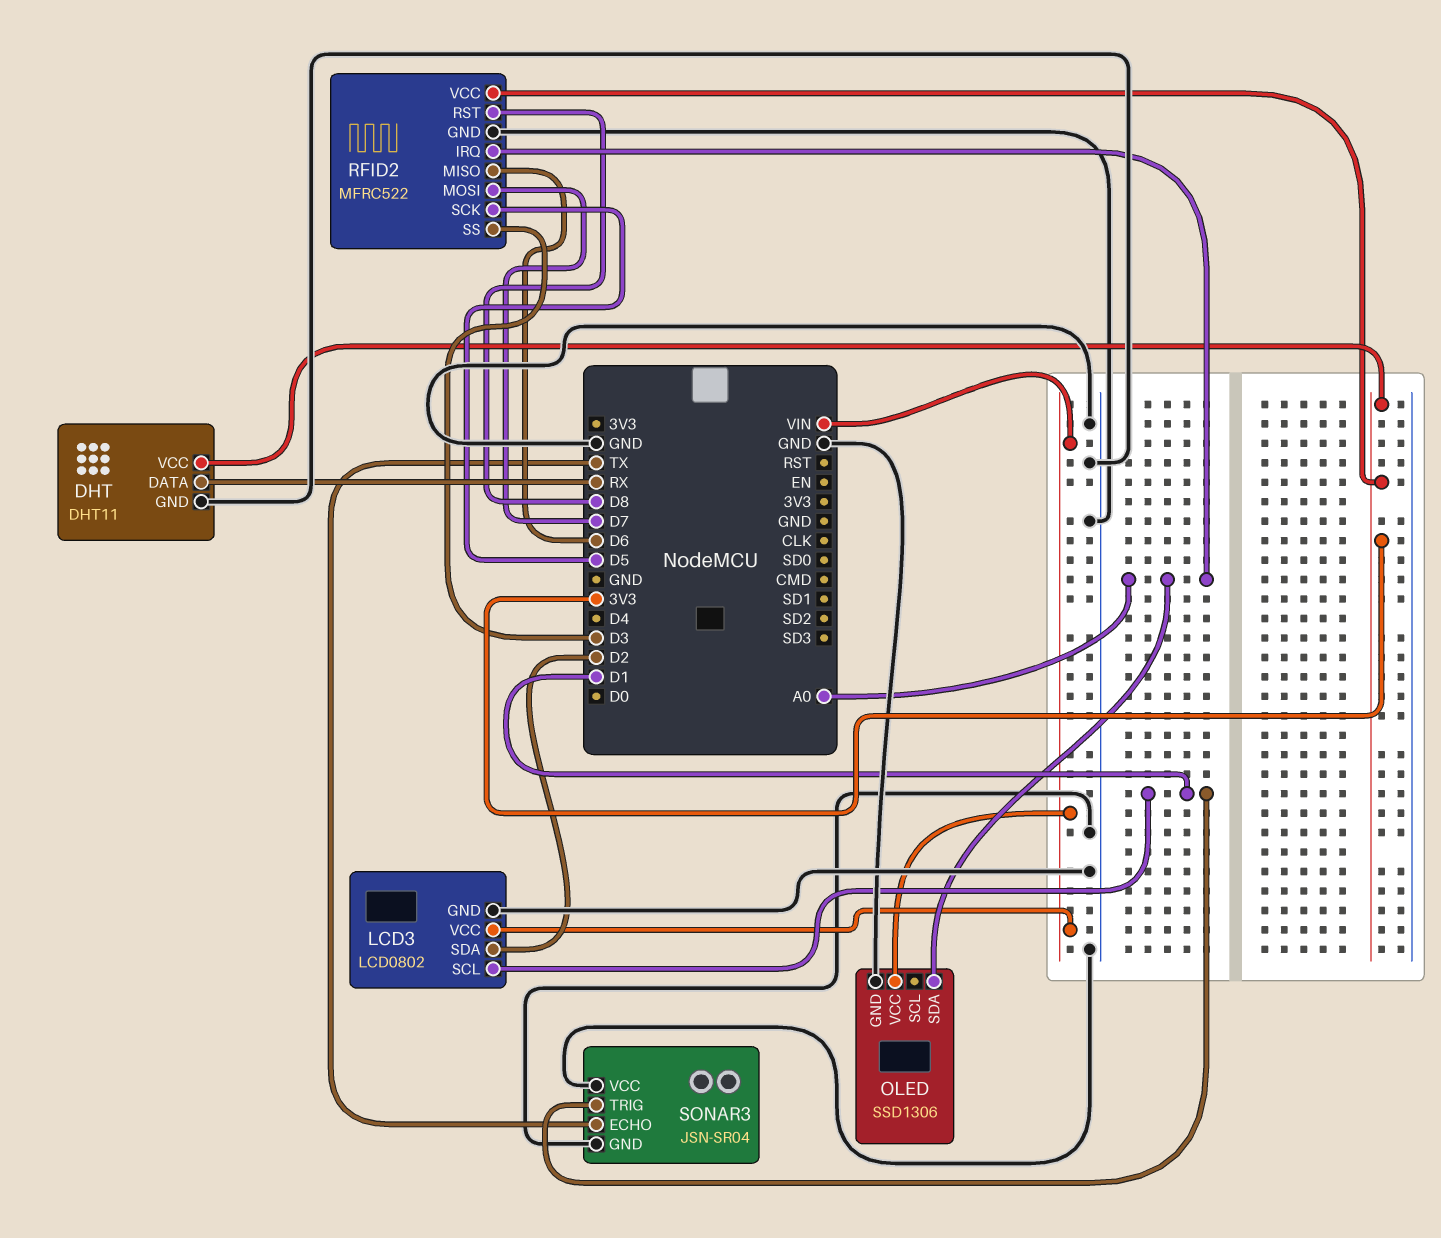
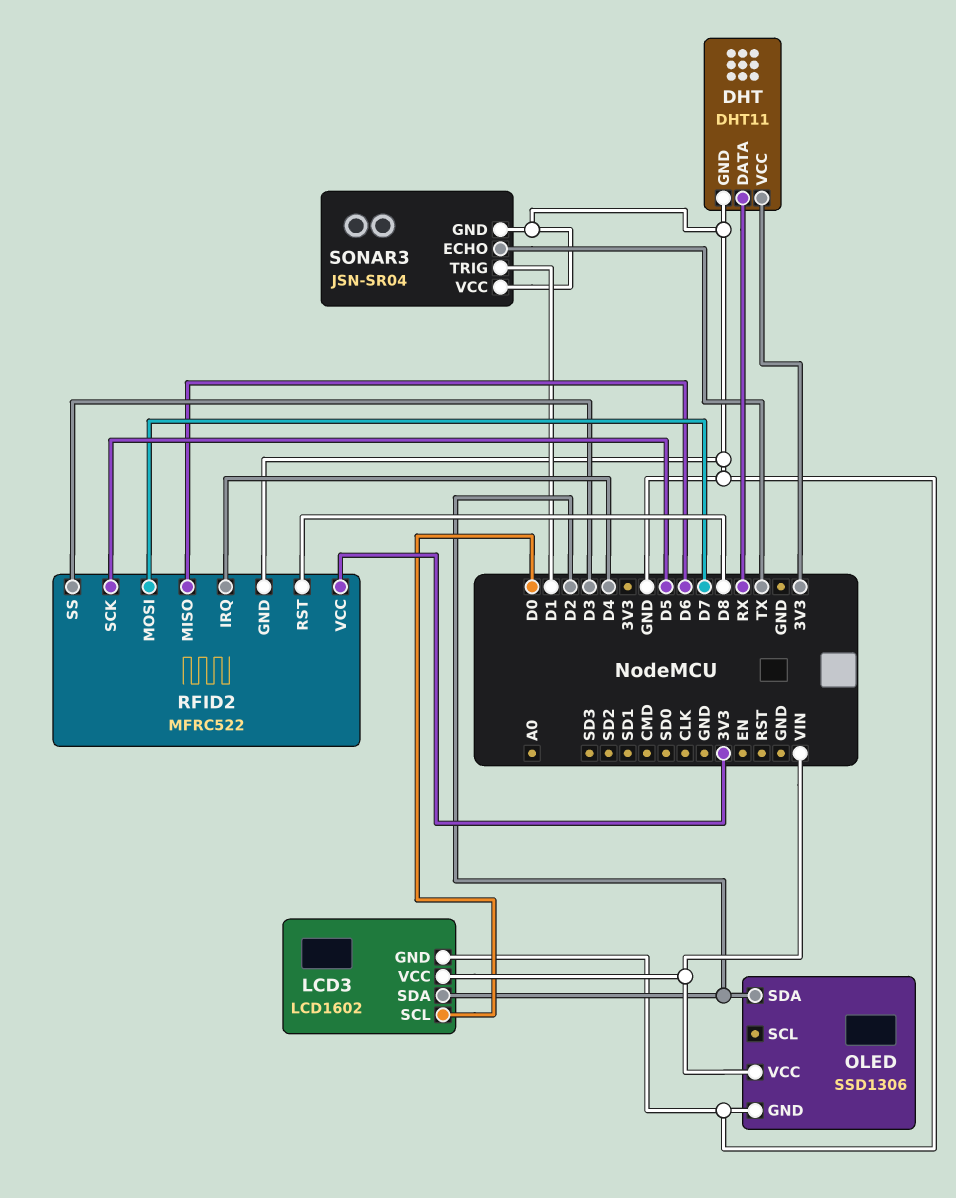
LCD3: LCD0802 -> LCD1602
LCD3 pin SCL: D1 -> D0
OLED pin SDA: A0 -> D2
RFID2 pin IRQ: A0 -> D4

